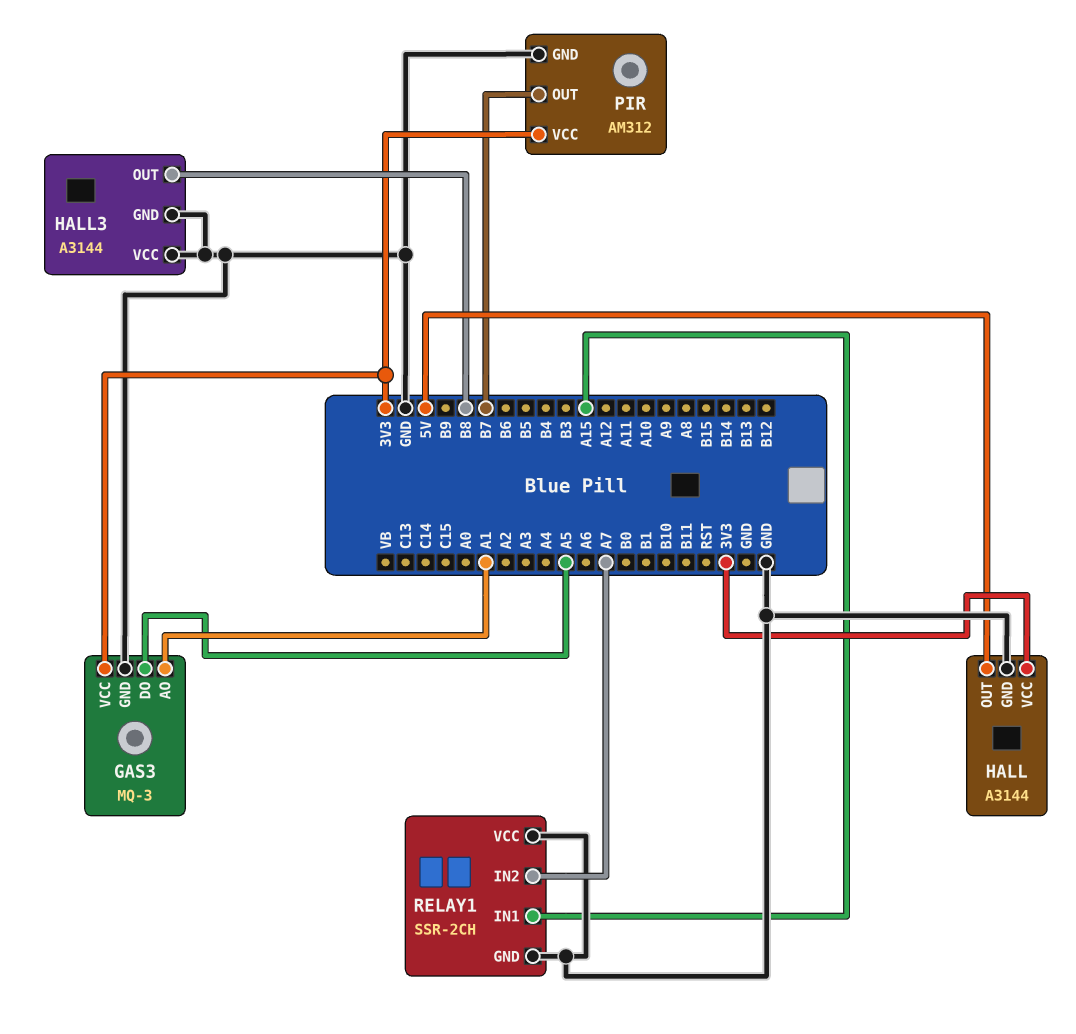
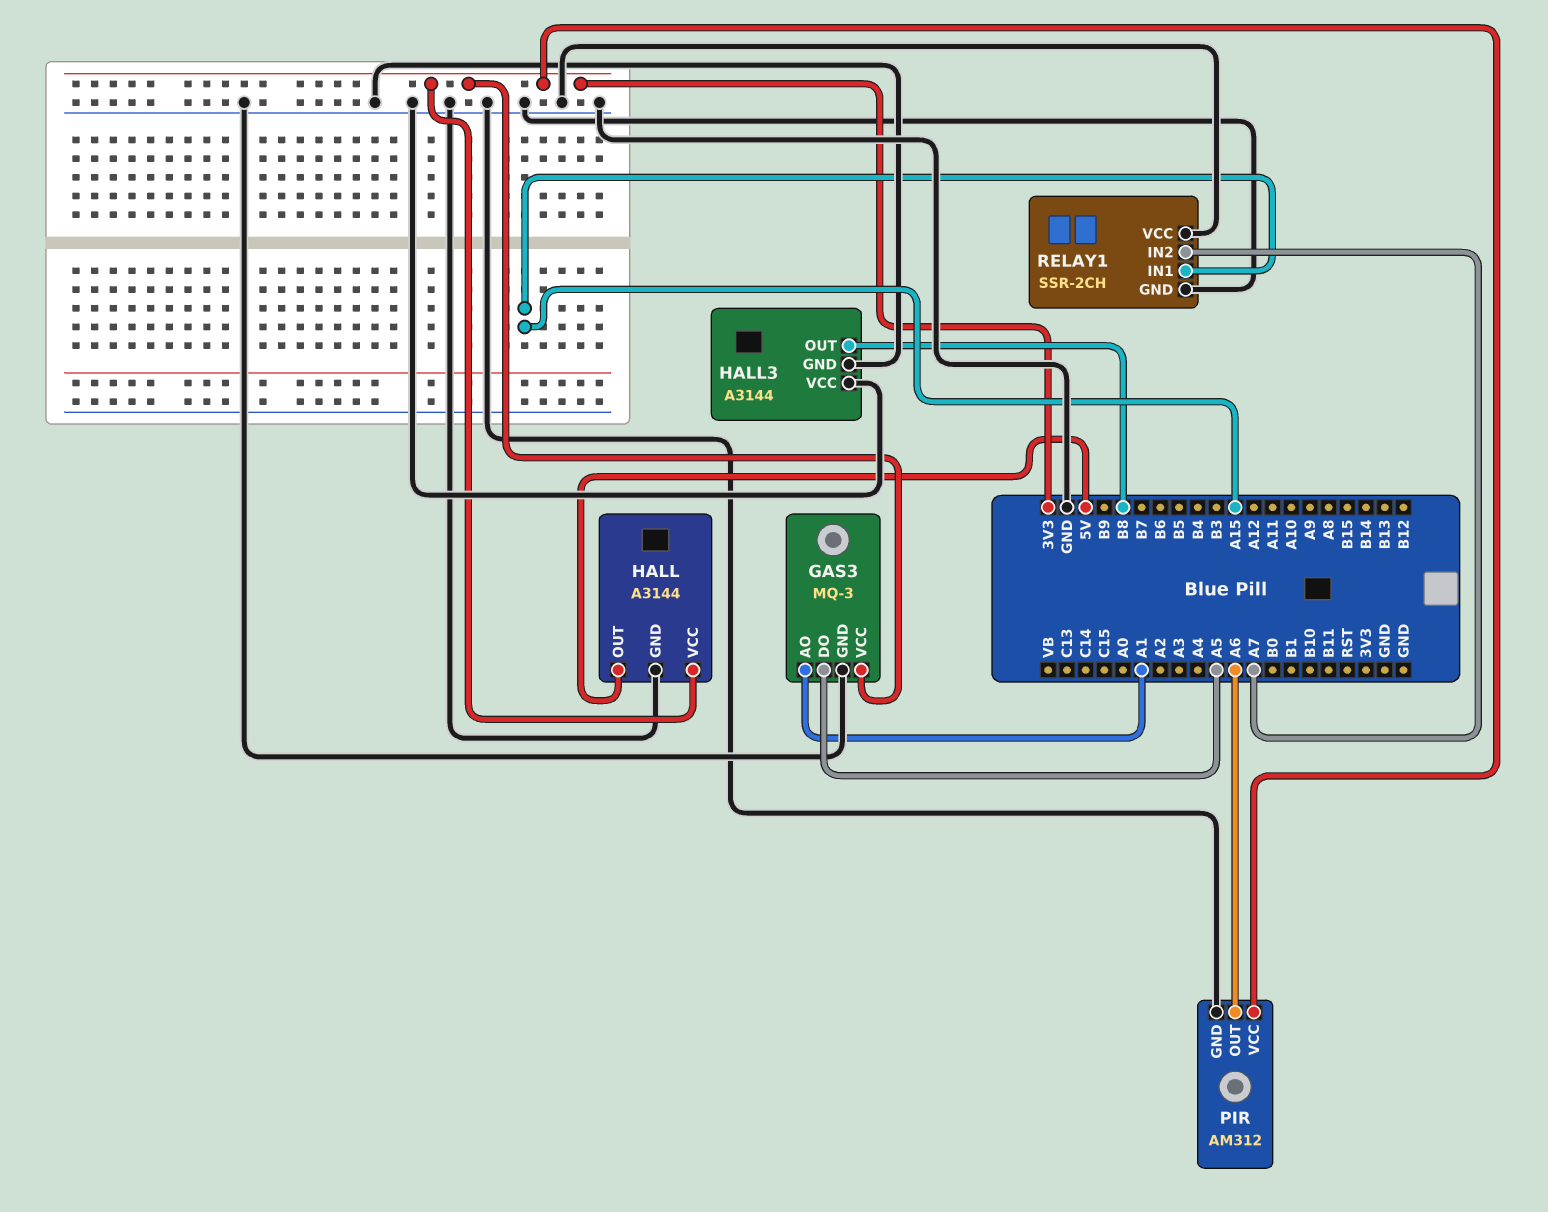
PIR pin OUT: B7 -> A6

